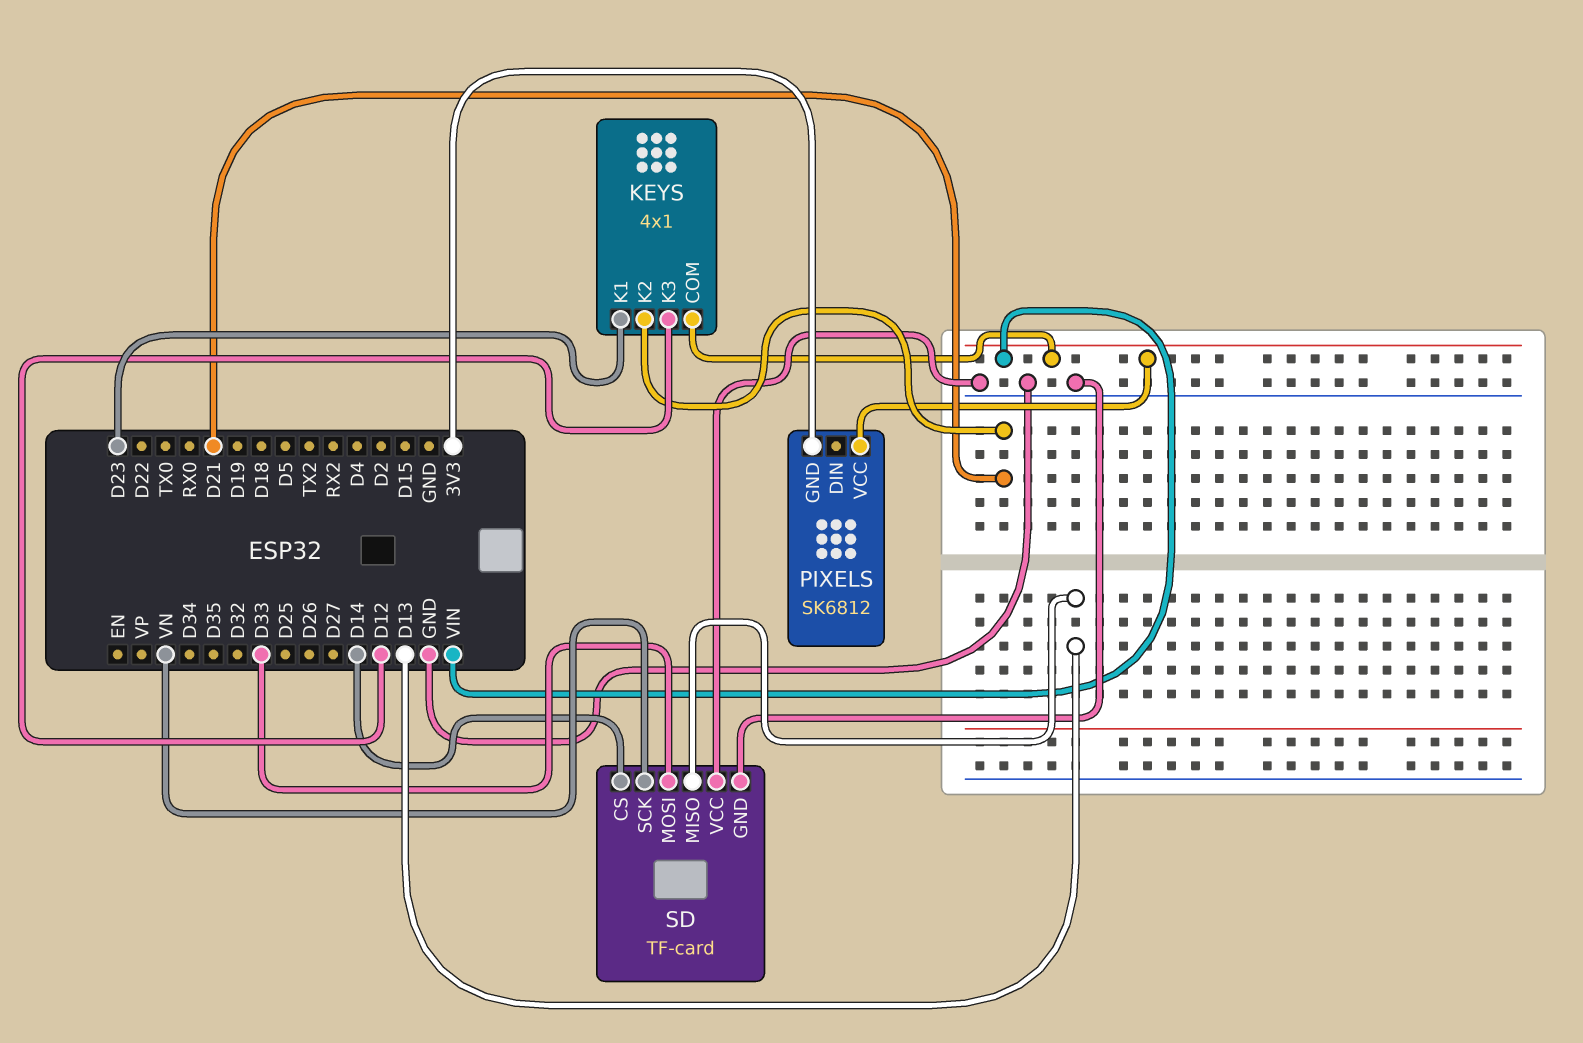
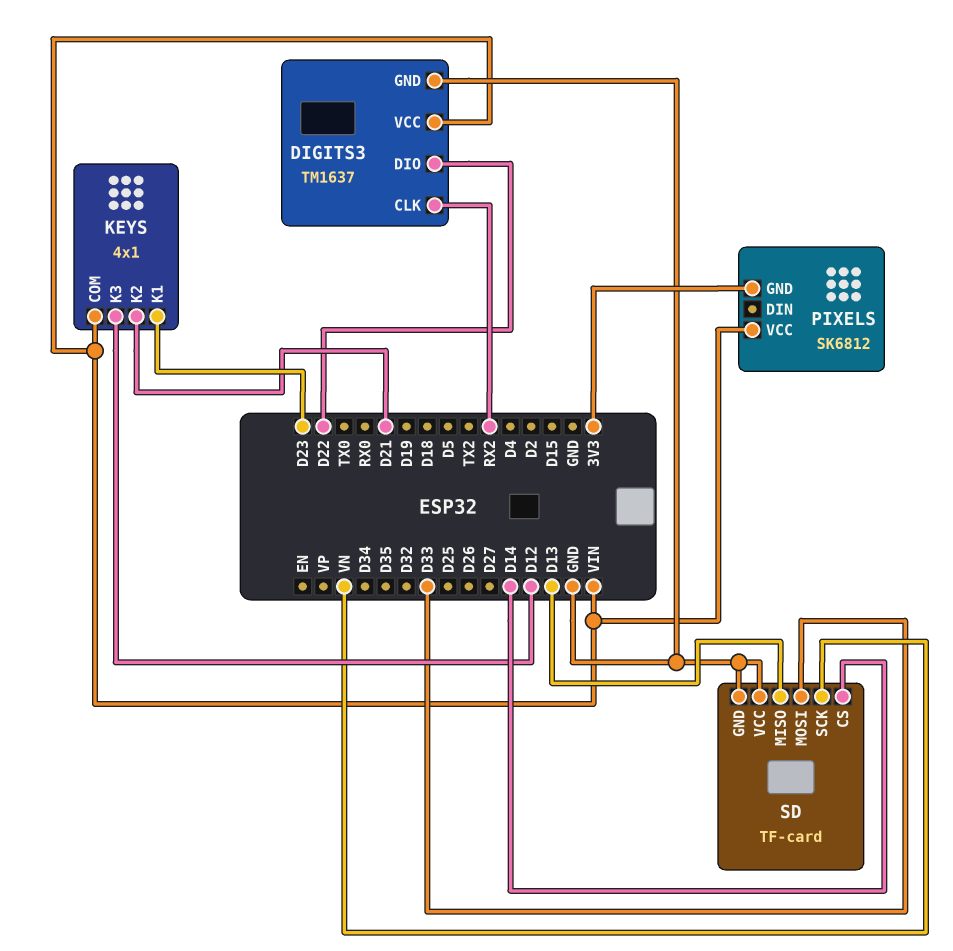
DIGITS3: none -> TM1637
DIGITS3 pin CLK: none -> RX2
DIGITS3 pin DIO: none -> D22
DIGITS3 pin GND: none -> GND
DIGITS3 pin VCC: none -> VIN

